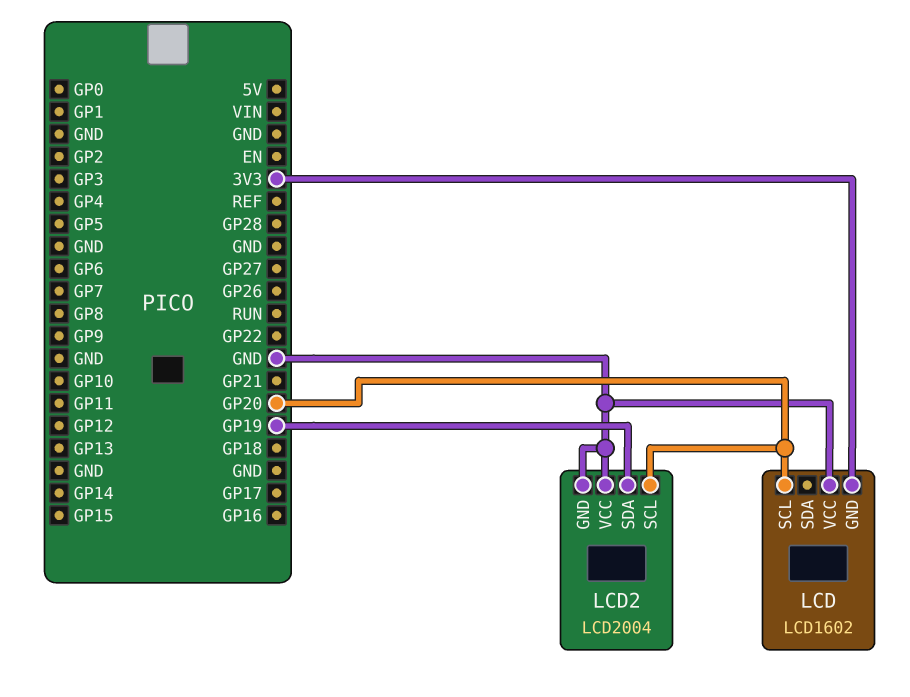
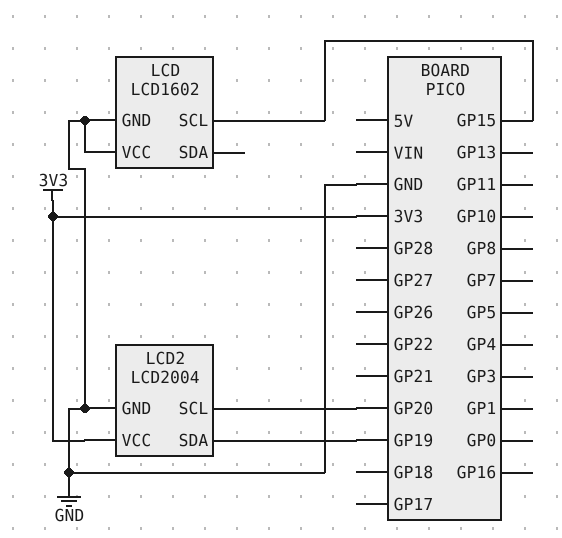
LCD pin GND: 3V3 -> GND
LCD pin SCL: GP20 -> GP15
LCD2 pin VCC: GND -> 3V3

